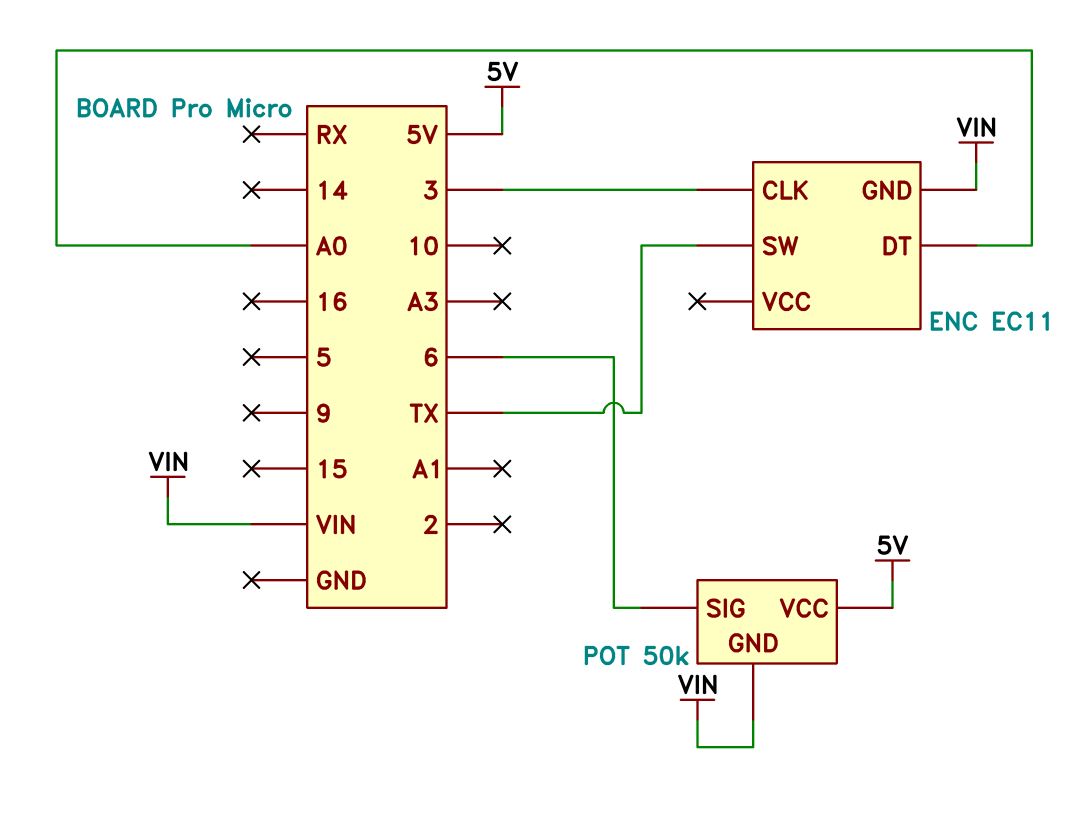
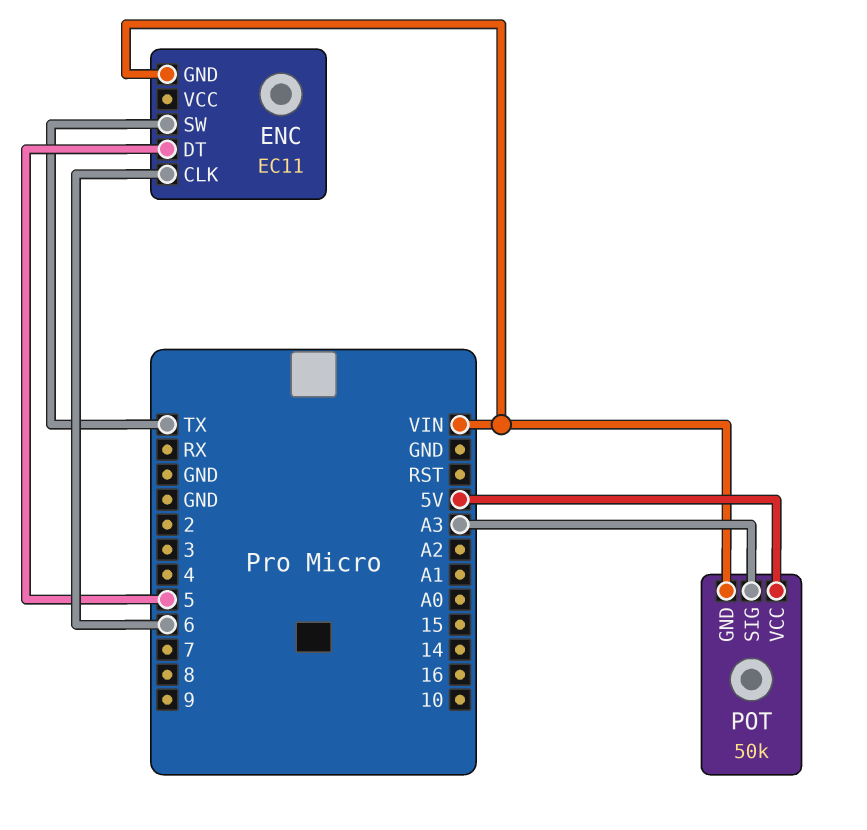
ENC pin CLK: 3 -> 6
ENC pin DT: A0 -> 5
POT pin SIG: 6 -> A3

